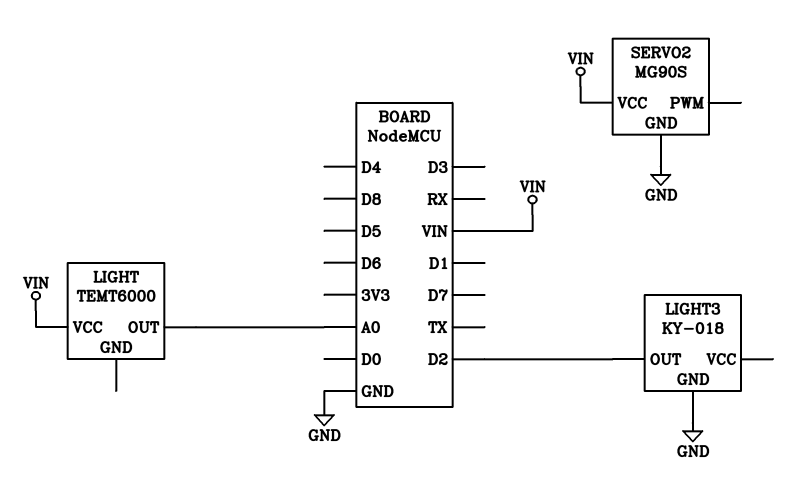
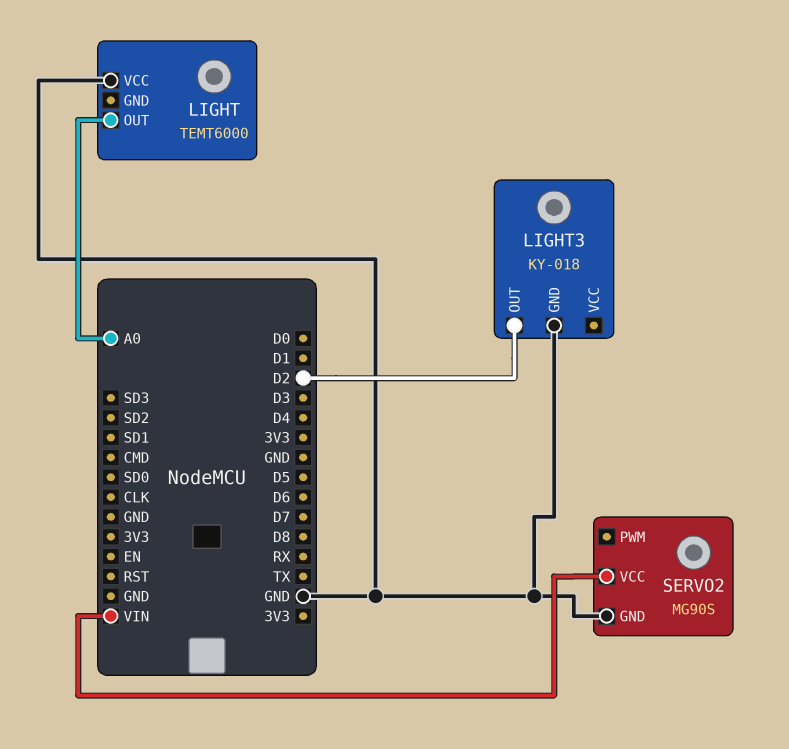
LIGHT pin VCC: VIN -> GND

